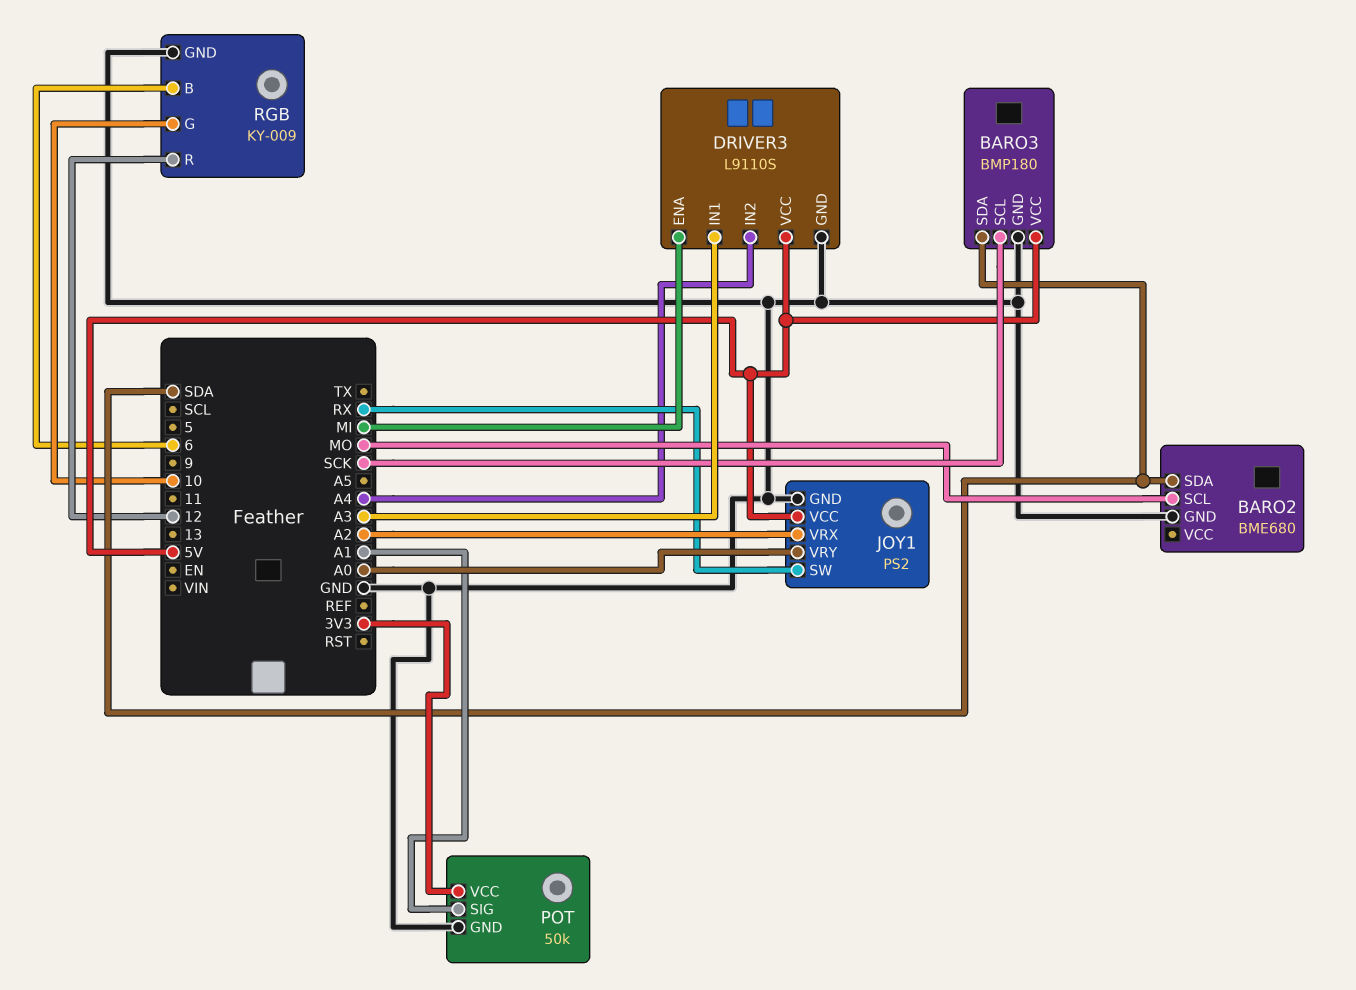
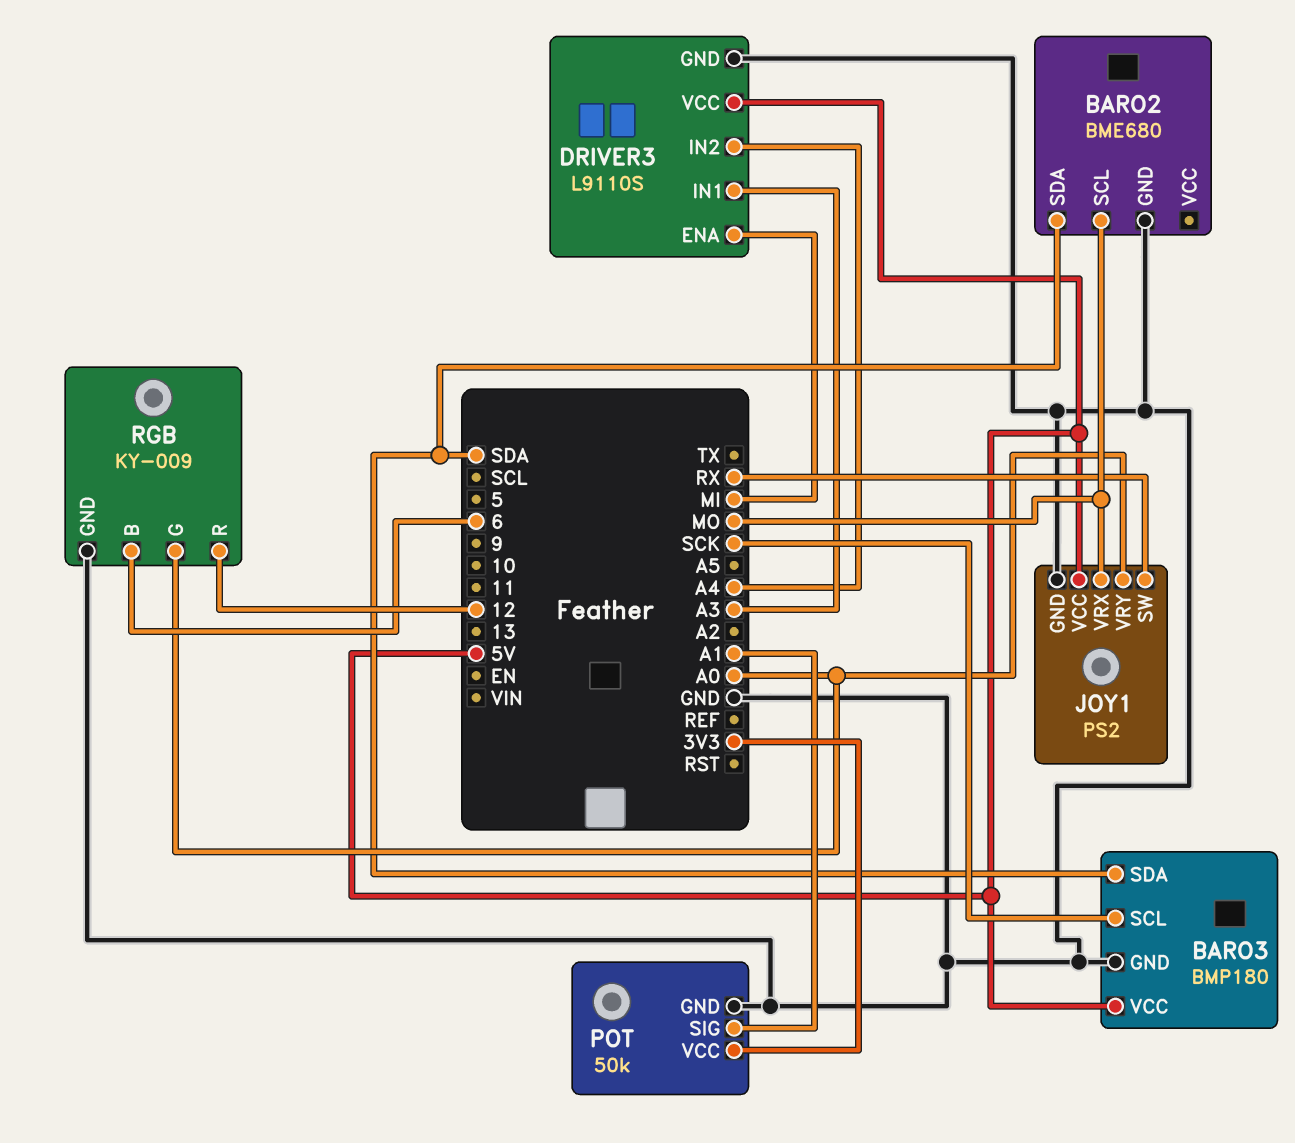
JOY1 pin VRX: A2 -> MO
RGB pin G: 10 -> A0

